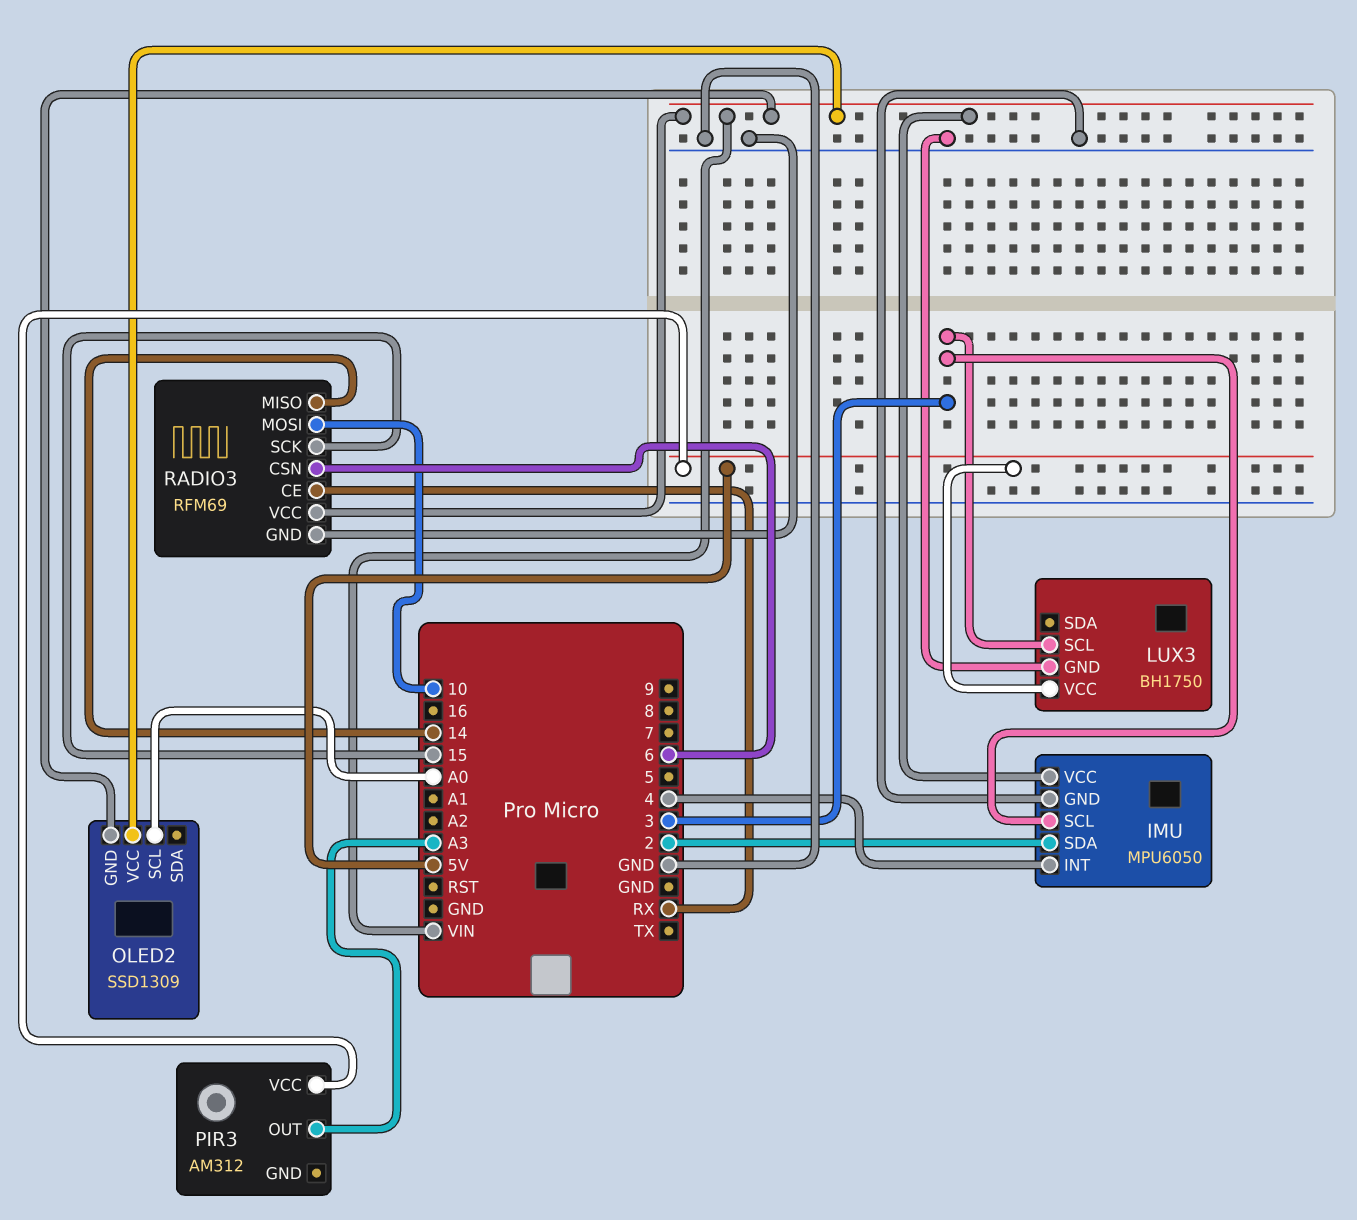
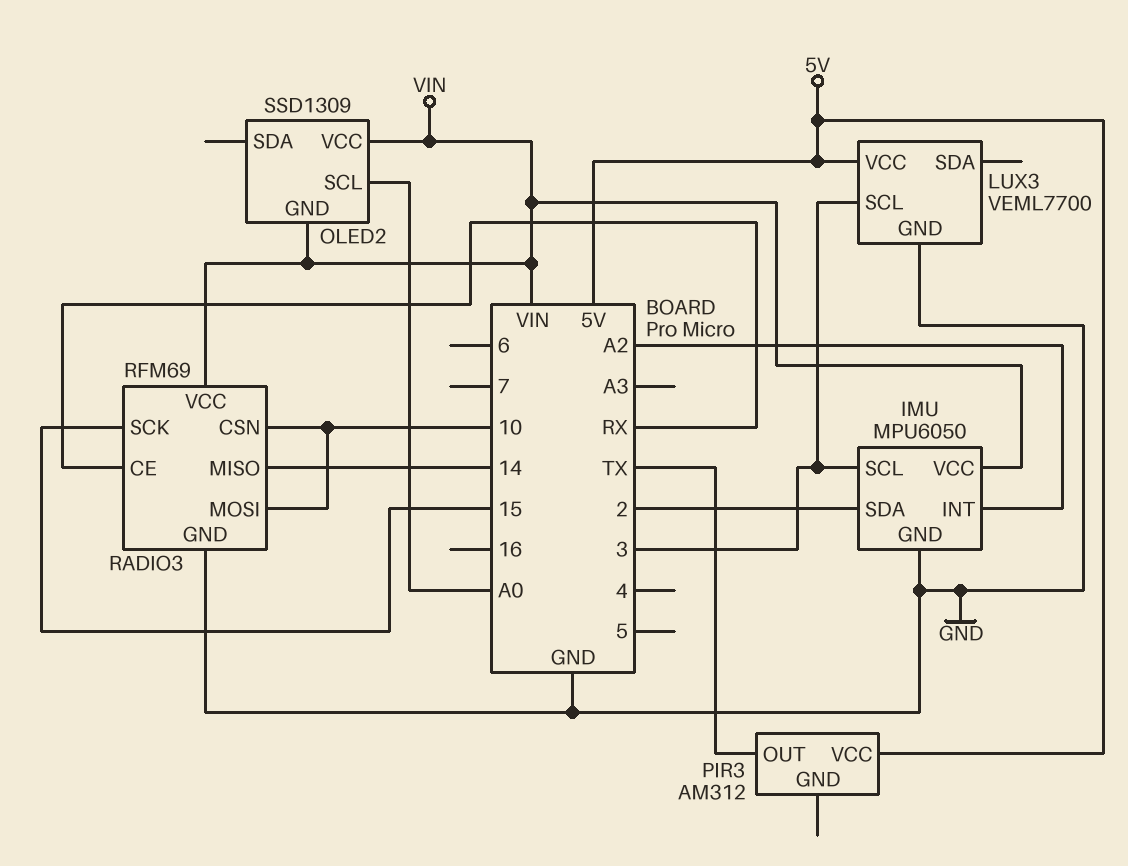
IMU pin INT: 4 -> A2
LUX3: BH1750 -> VEML7700
PIR3 pin OUT: A3 -> TX
RADIO3 pin CSN: 6 -> 10

